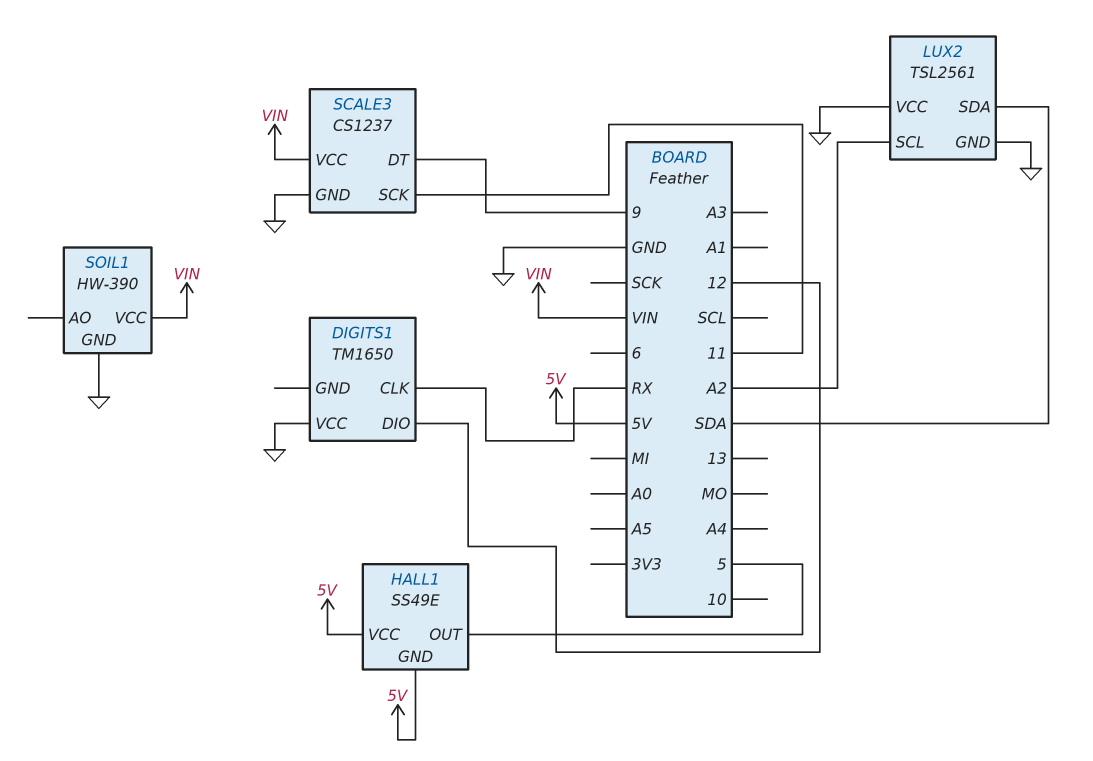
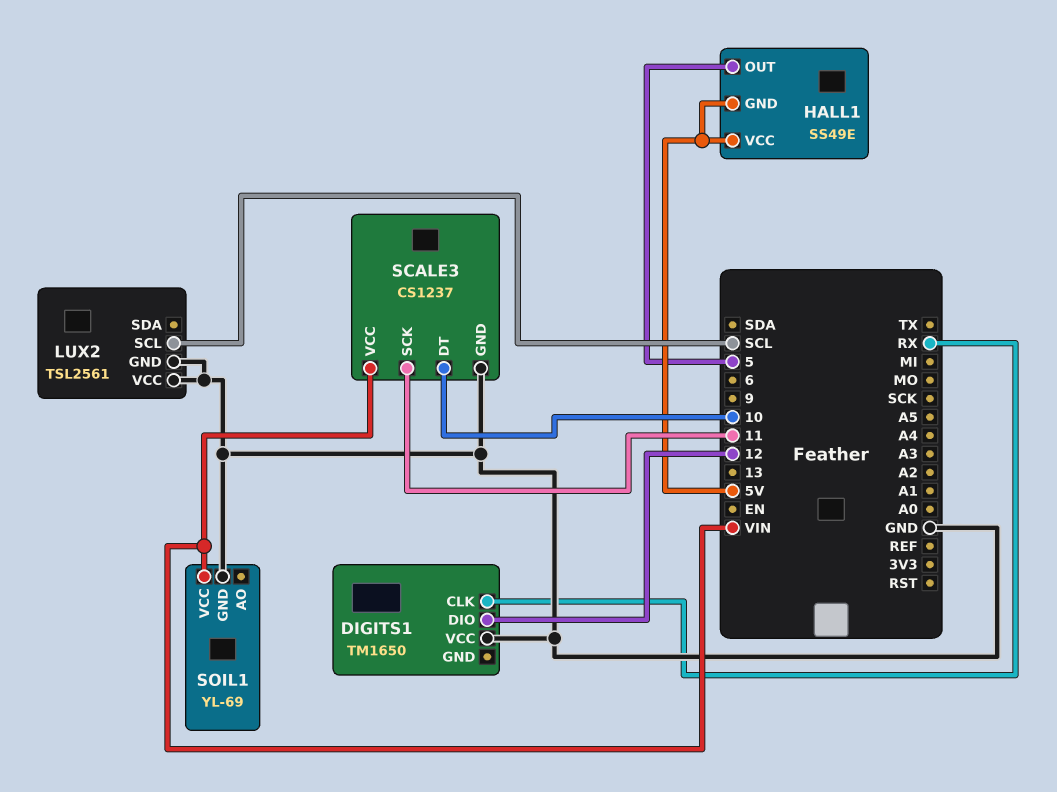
LUX2 pin SCL: A2 -> SCL
LUX2 pin SDA: SDA -> none
SCALE3 pin DT: 9 -> 10
SOIL1: HW-390 -> YL-69

